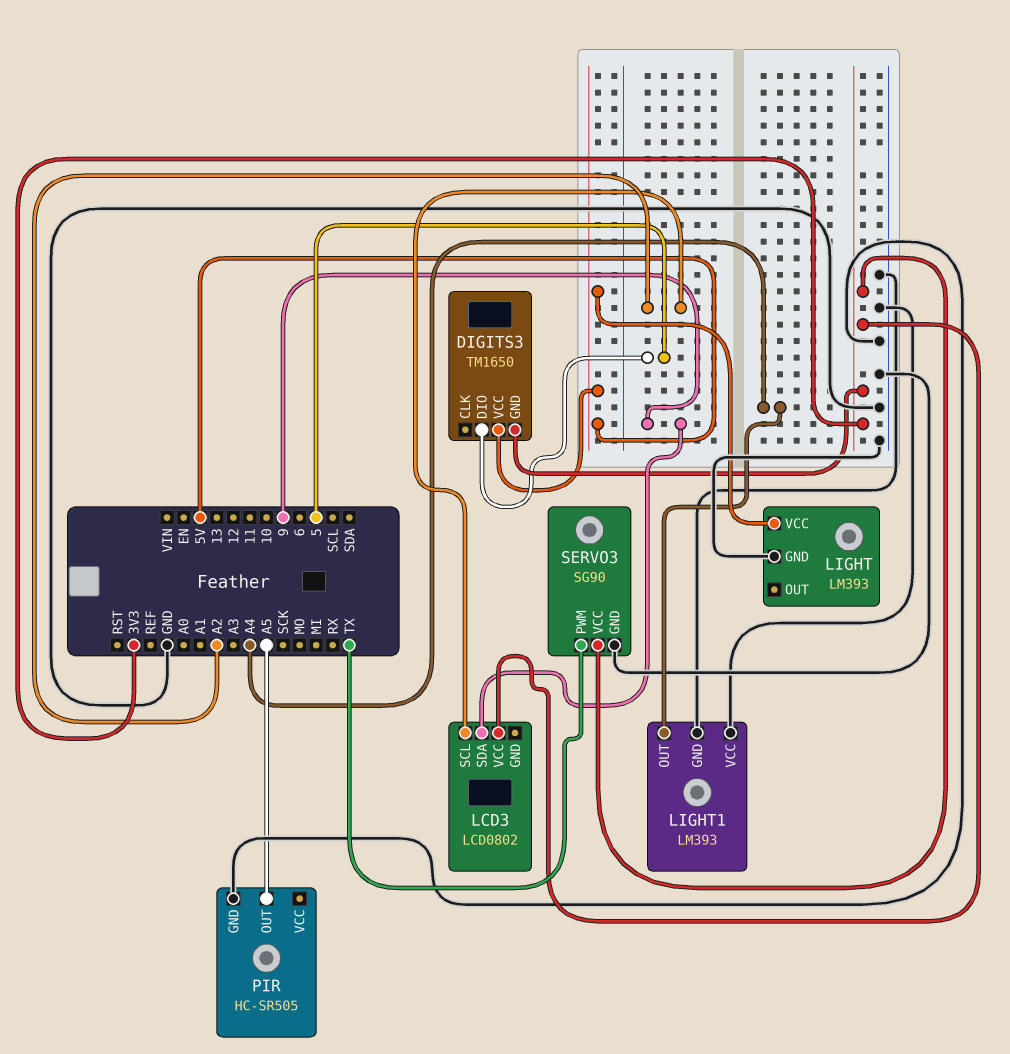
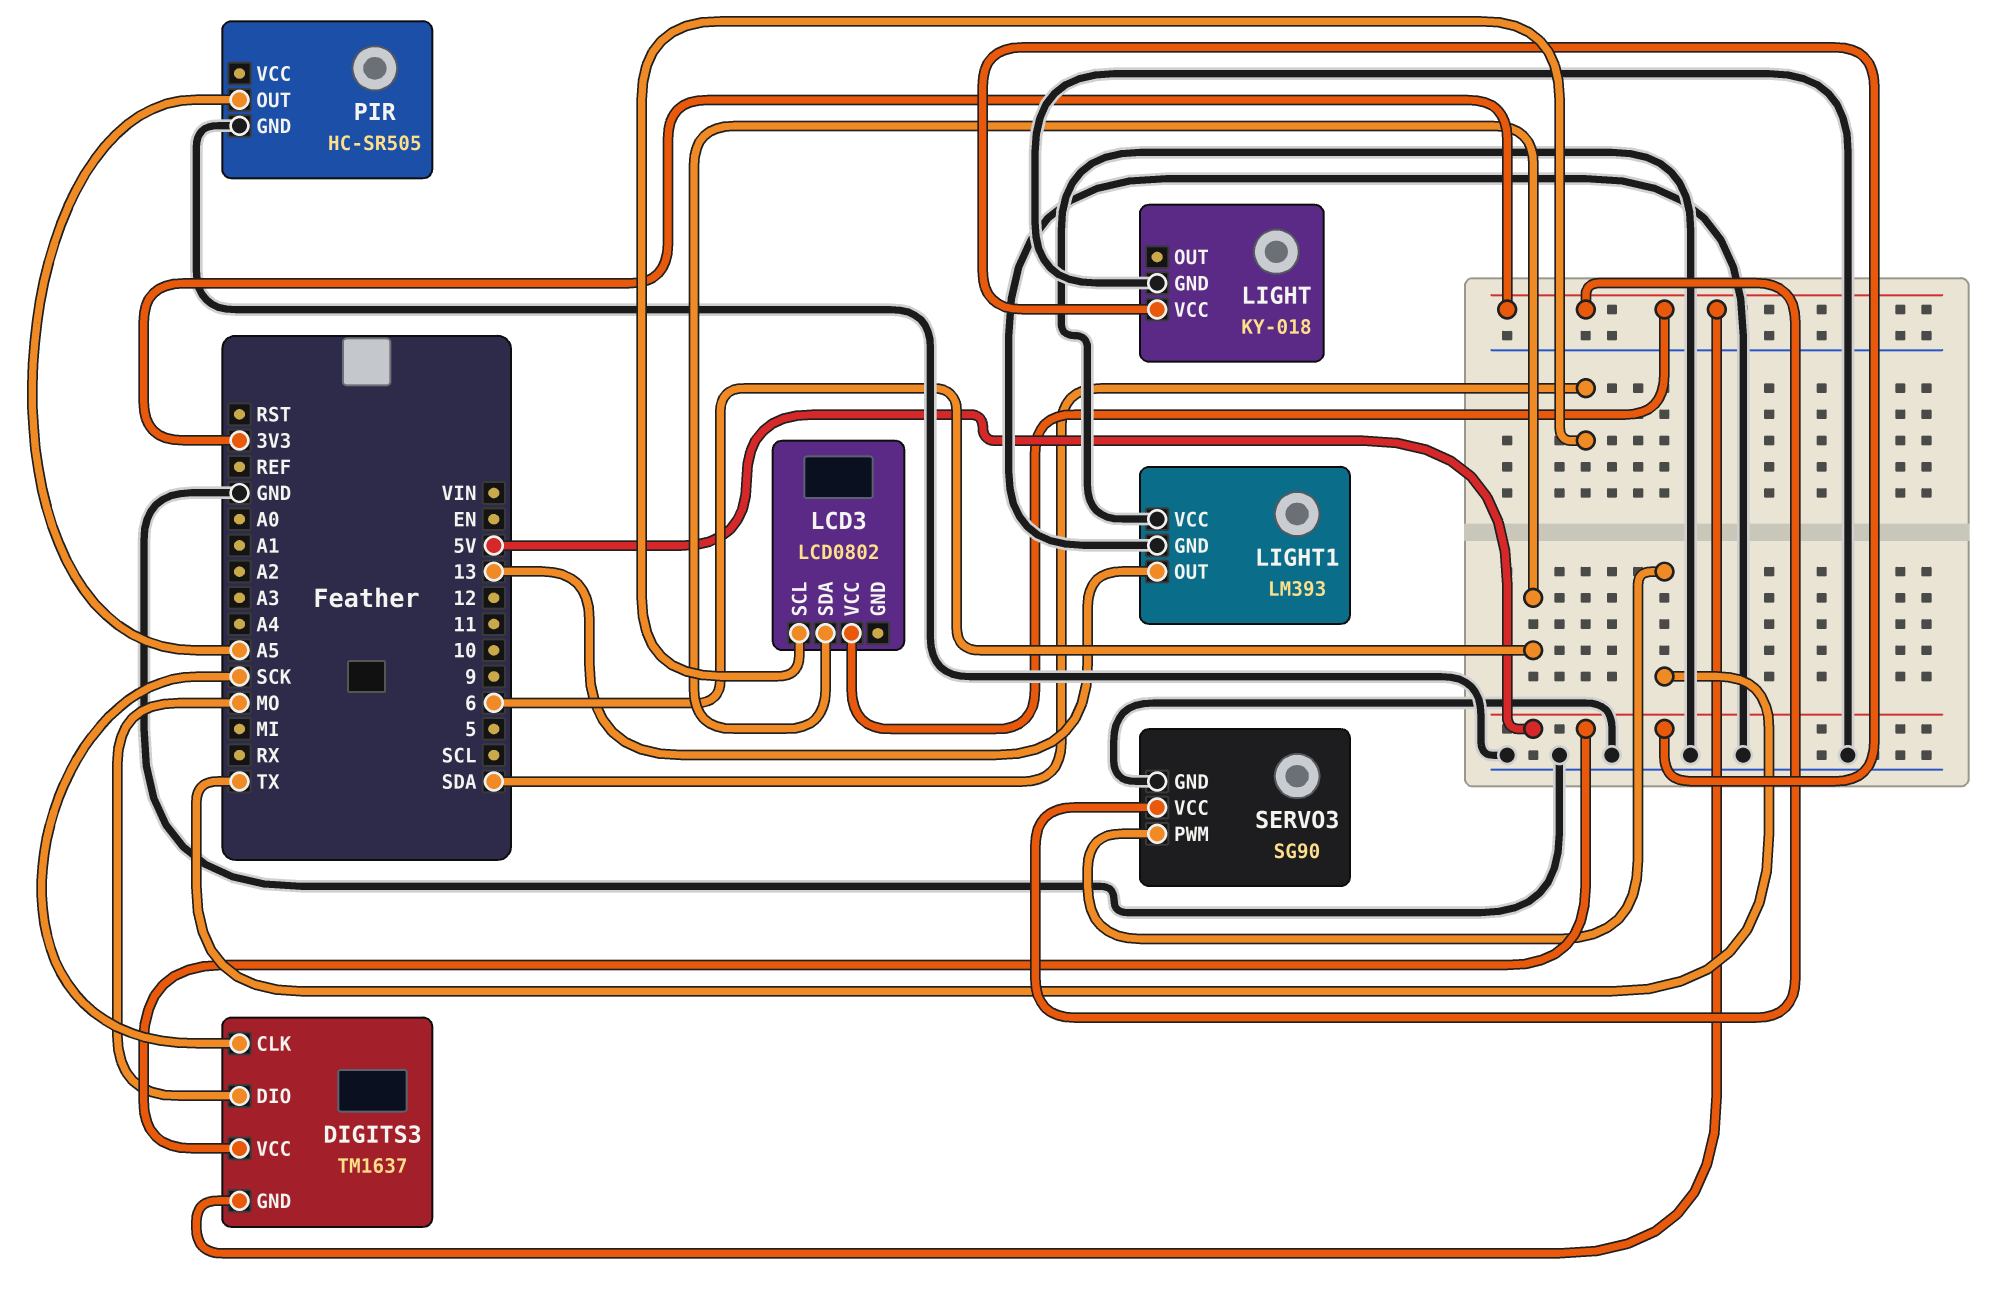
DIGITS3: TM1650 -> TM1637
DIGITS3 pin CLK: none -> SCK
DIGITS3 pin DIO: 5 -> MO
LCD3 pin SCL: A2 -> SDA
LCD3 pin SDA: 9 -> 6
LIGHT: LM393 -> KY-018
LIGHT1 pin OUT: A4 -> 13

